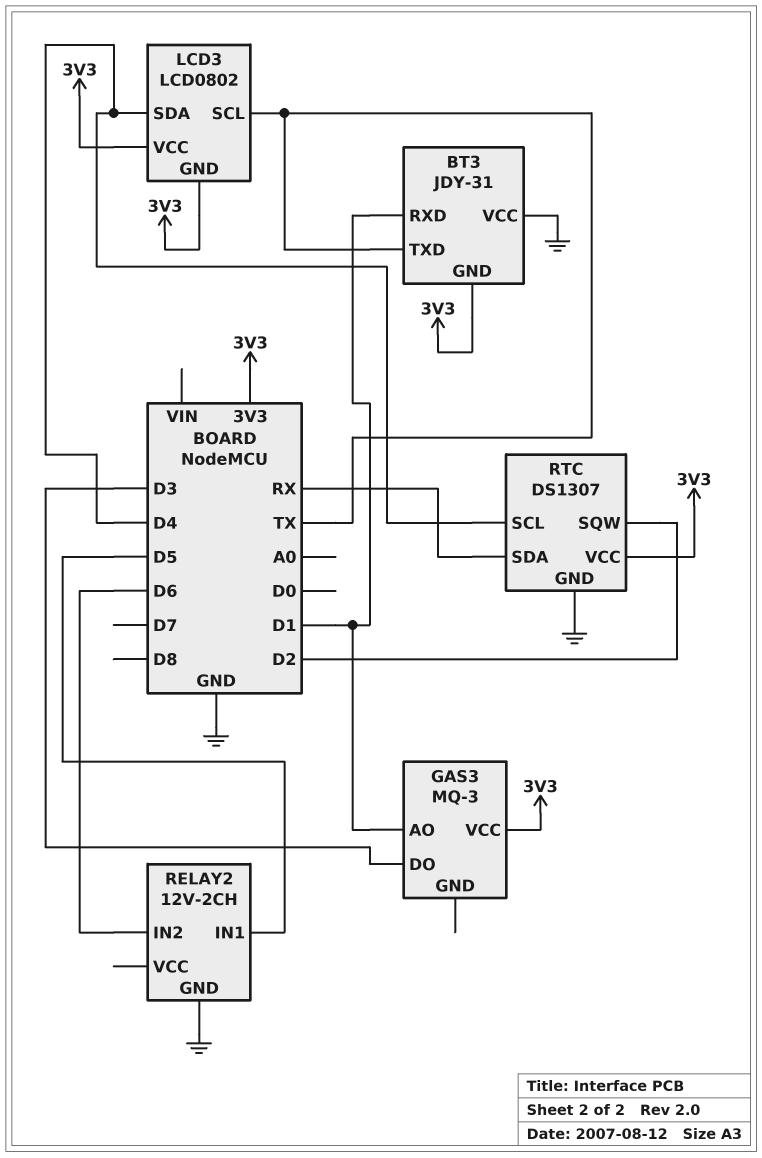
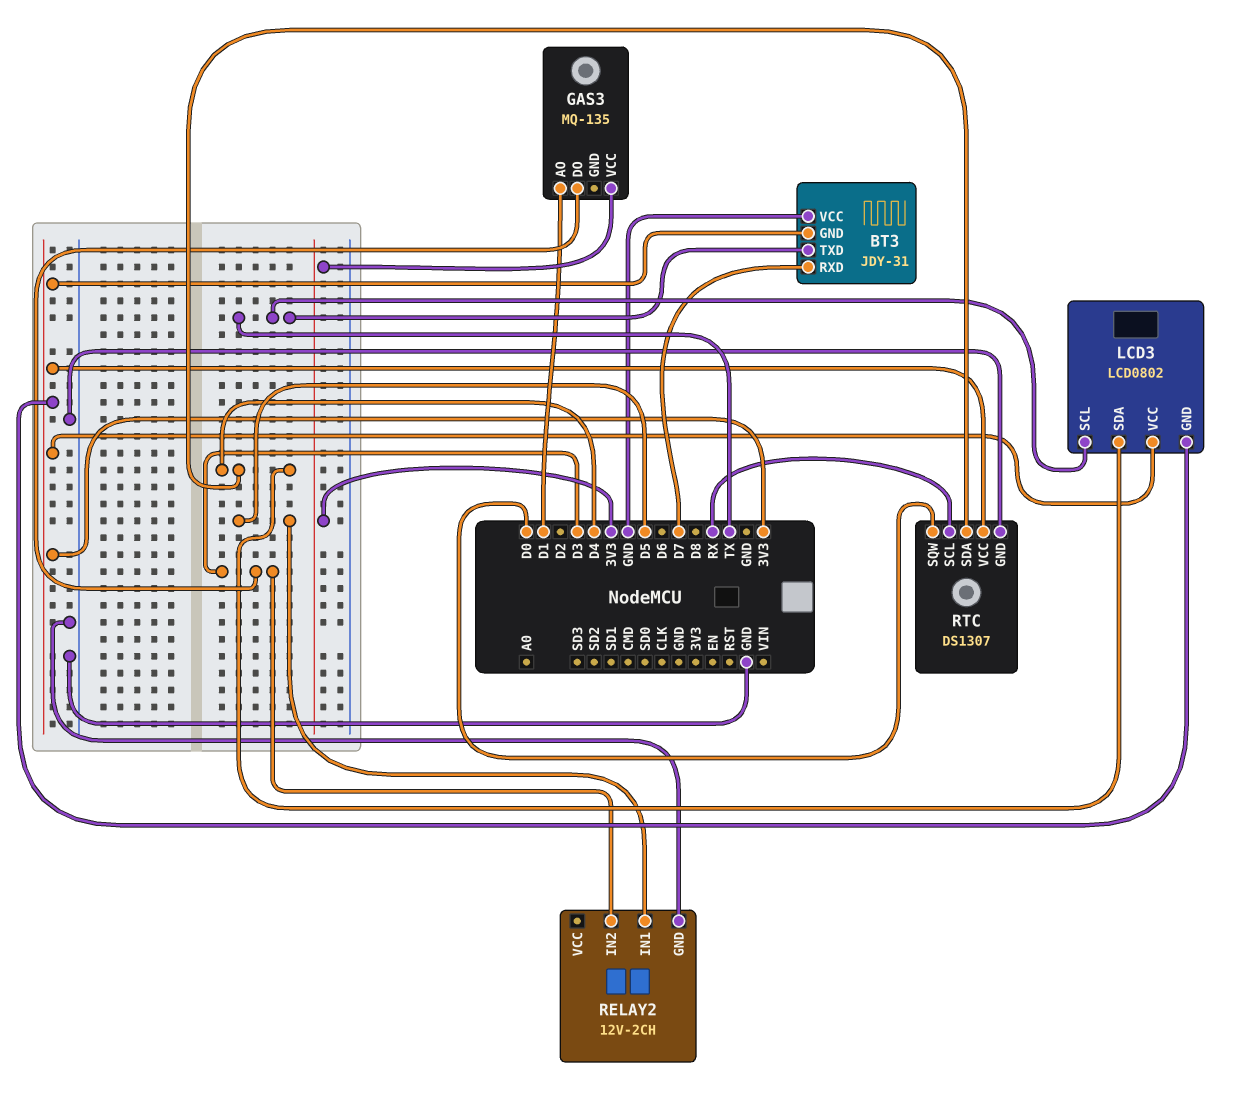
BT3 pin RXD: D1 -> D7
GAS3: MQ-3 -> MQ-135
RELAY2 pin IN2: D6 -> D3
RTC pin SCL: D4 -> RX
RTC pin SDA: RX -> D4
RTC pin SQW: D2 -> D0

